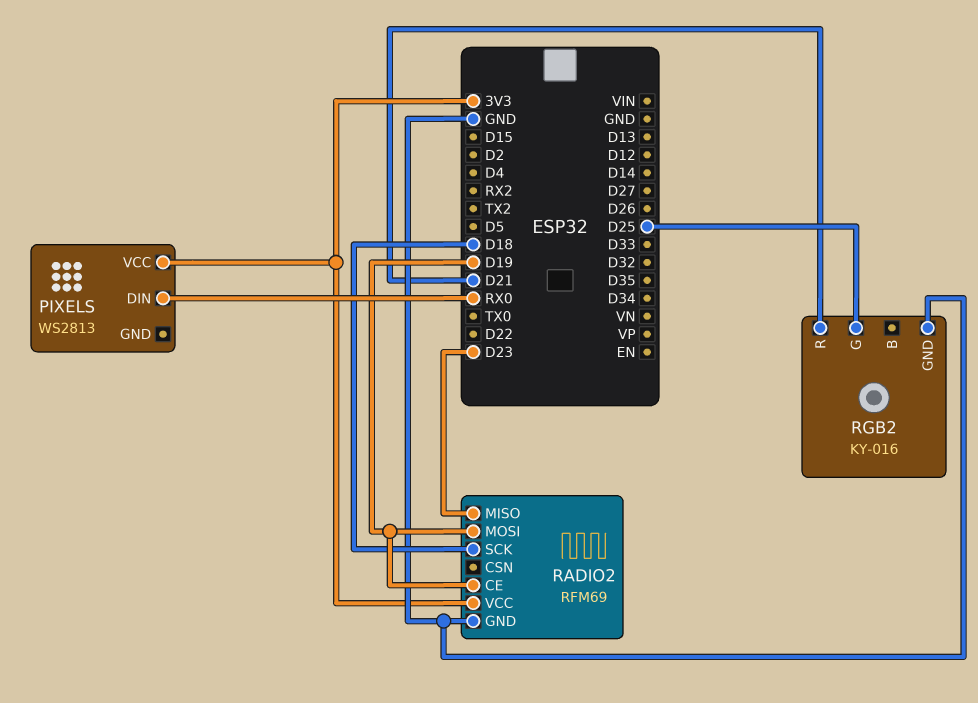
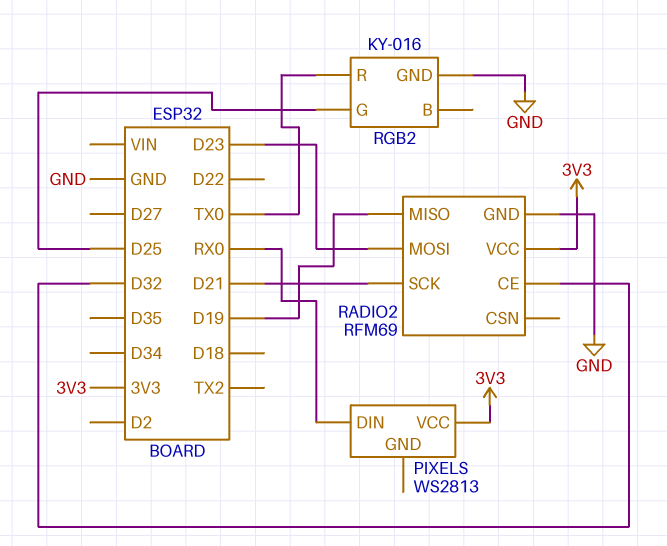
RADIO2 pin CE: D19 -> D32
RADIO2 pin MISO: D23 -> D19
RADIO2 pin MOSI: D19 -> D23
RADIO2 pin SCK: D18 -> D21
RGB2 pin R: D21 -> TX0

